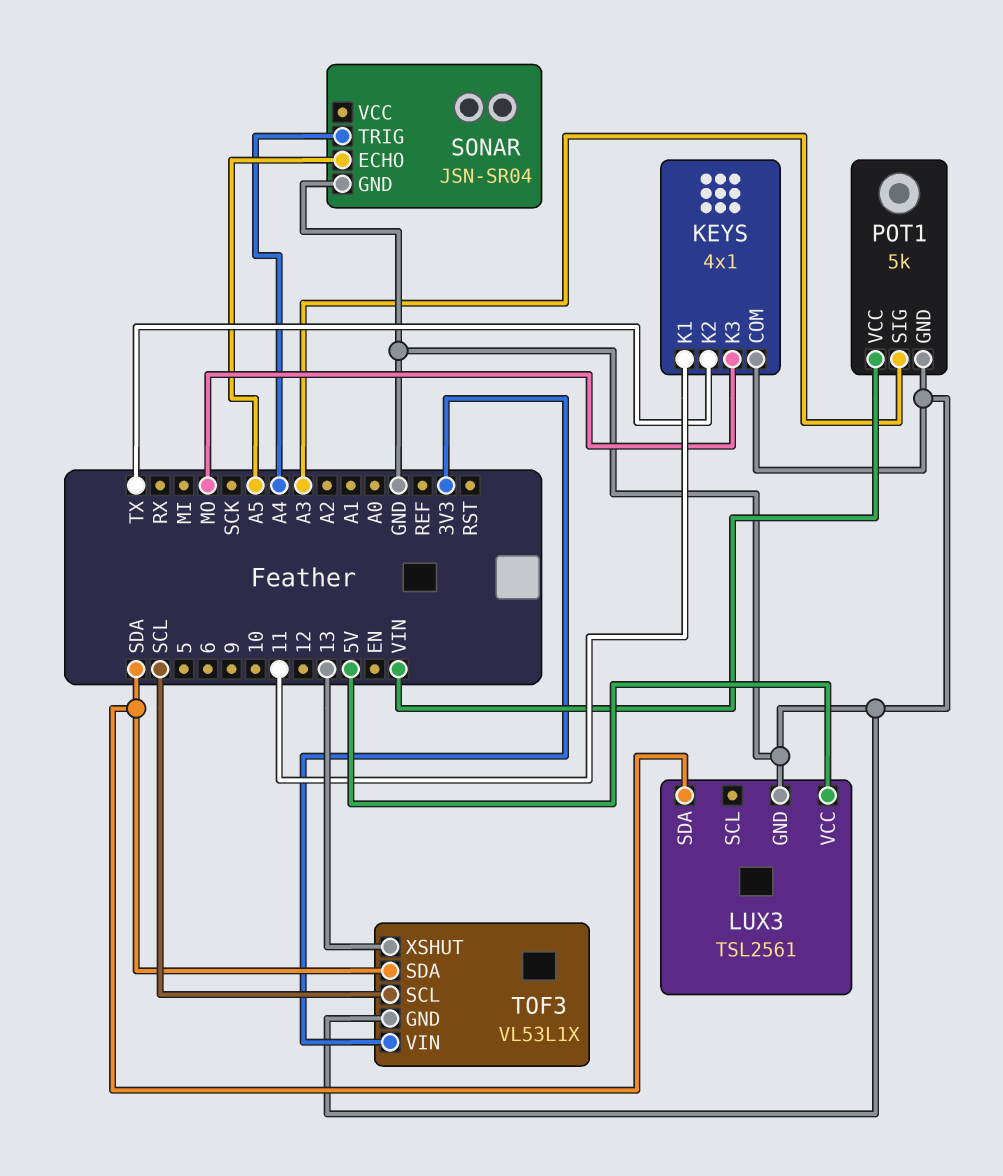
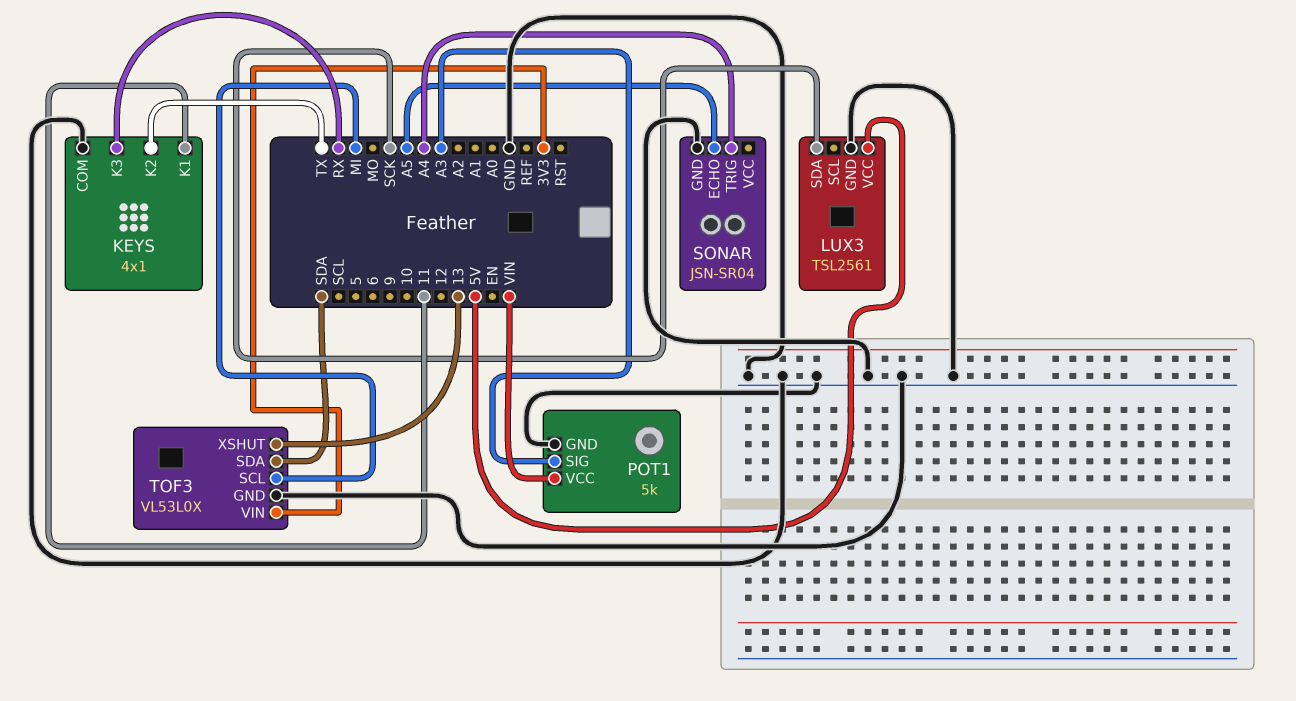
KEYS pin K3: MO -> RX
LUX3 pin SDA: SDA -> SCK
TOF3: VL53L1X -> VL53L0X
TOF3 pin SCL: SCL -> MI

